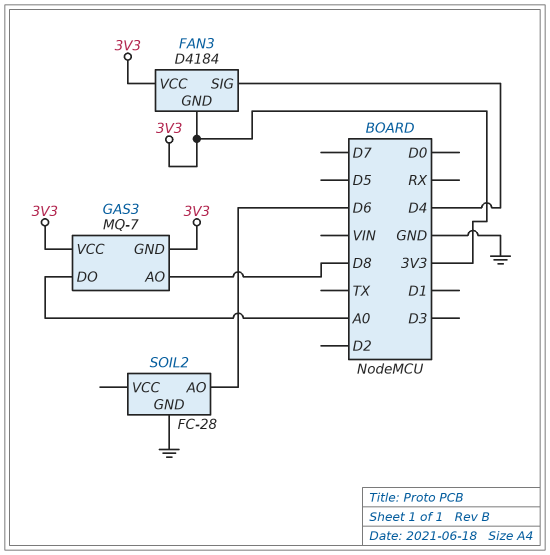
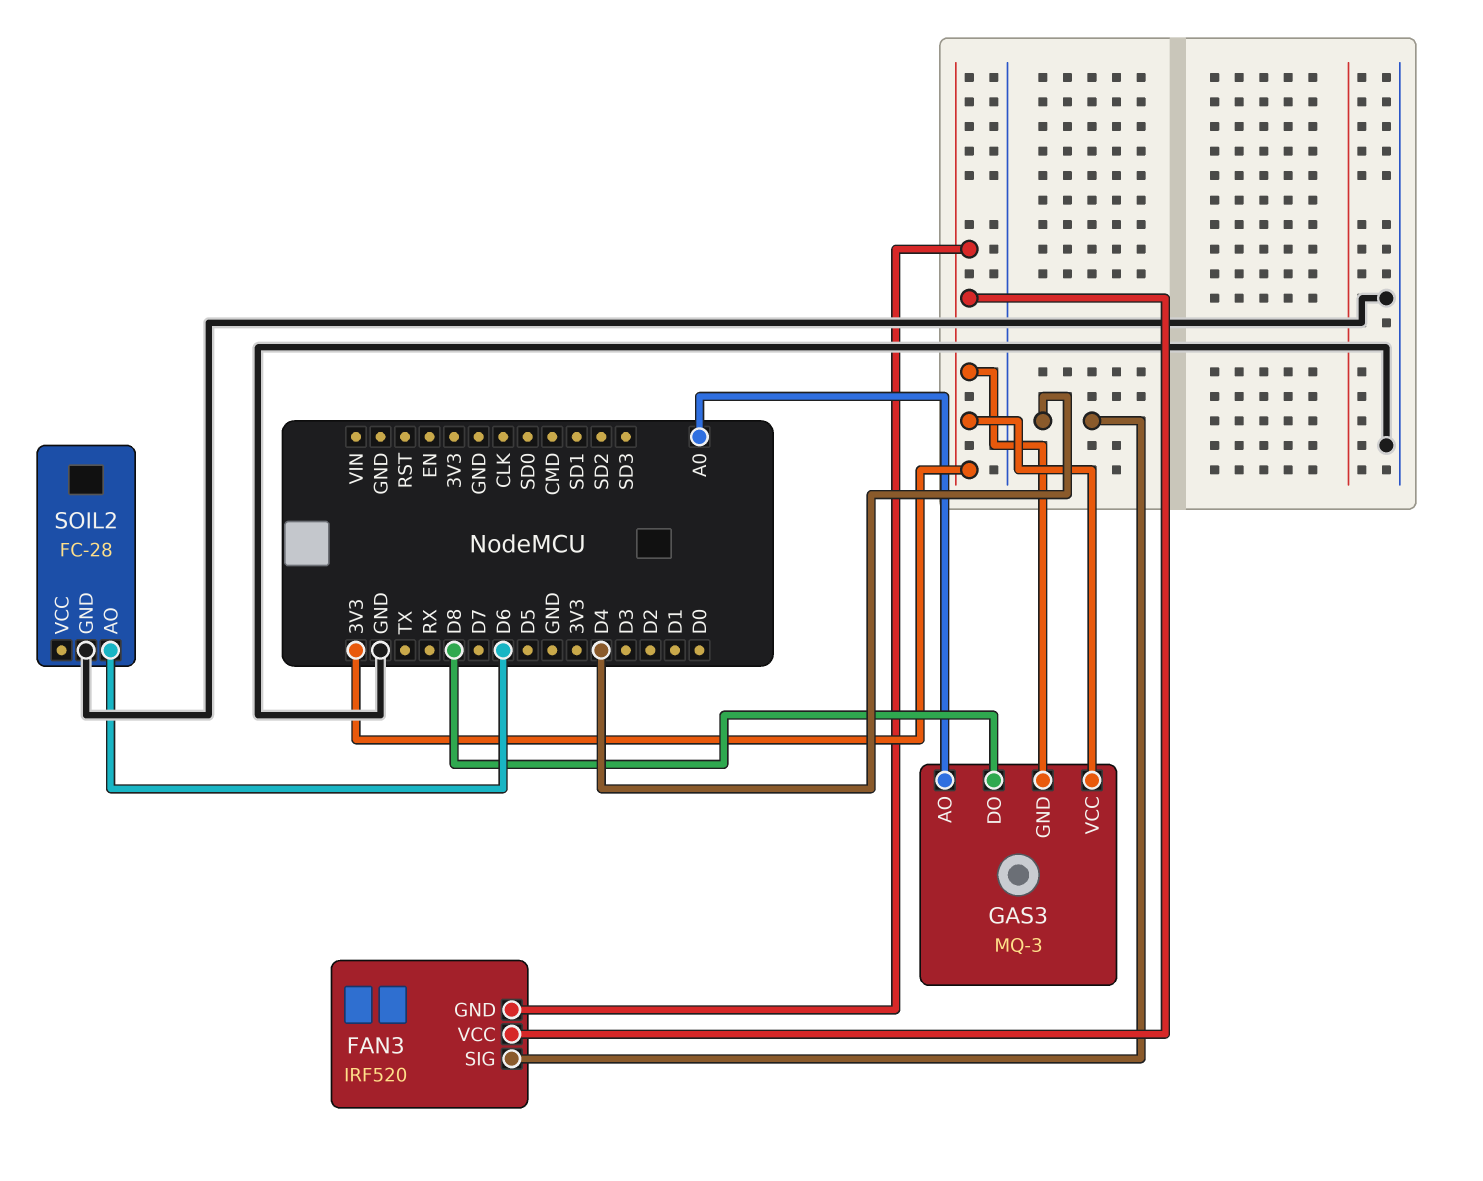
FAN3: D4184 -> IRF520
GAS3: MQ-7 -> MQ-3
GAS3 pin AO: D8 -> A0
GAS3 pin DO: A0 -> D8

